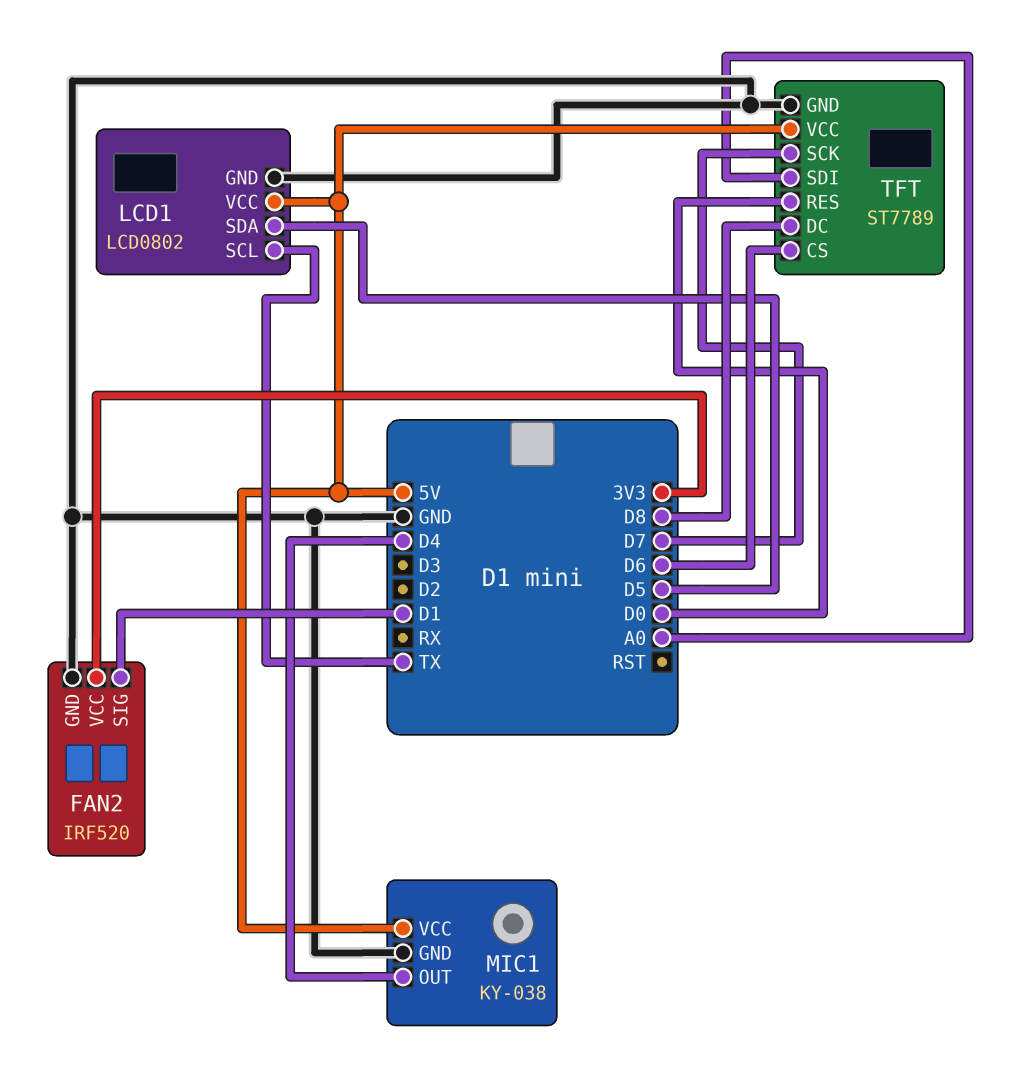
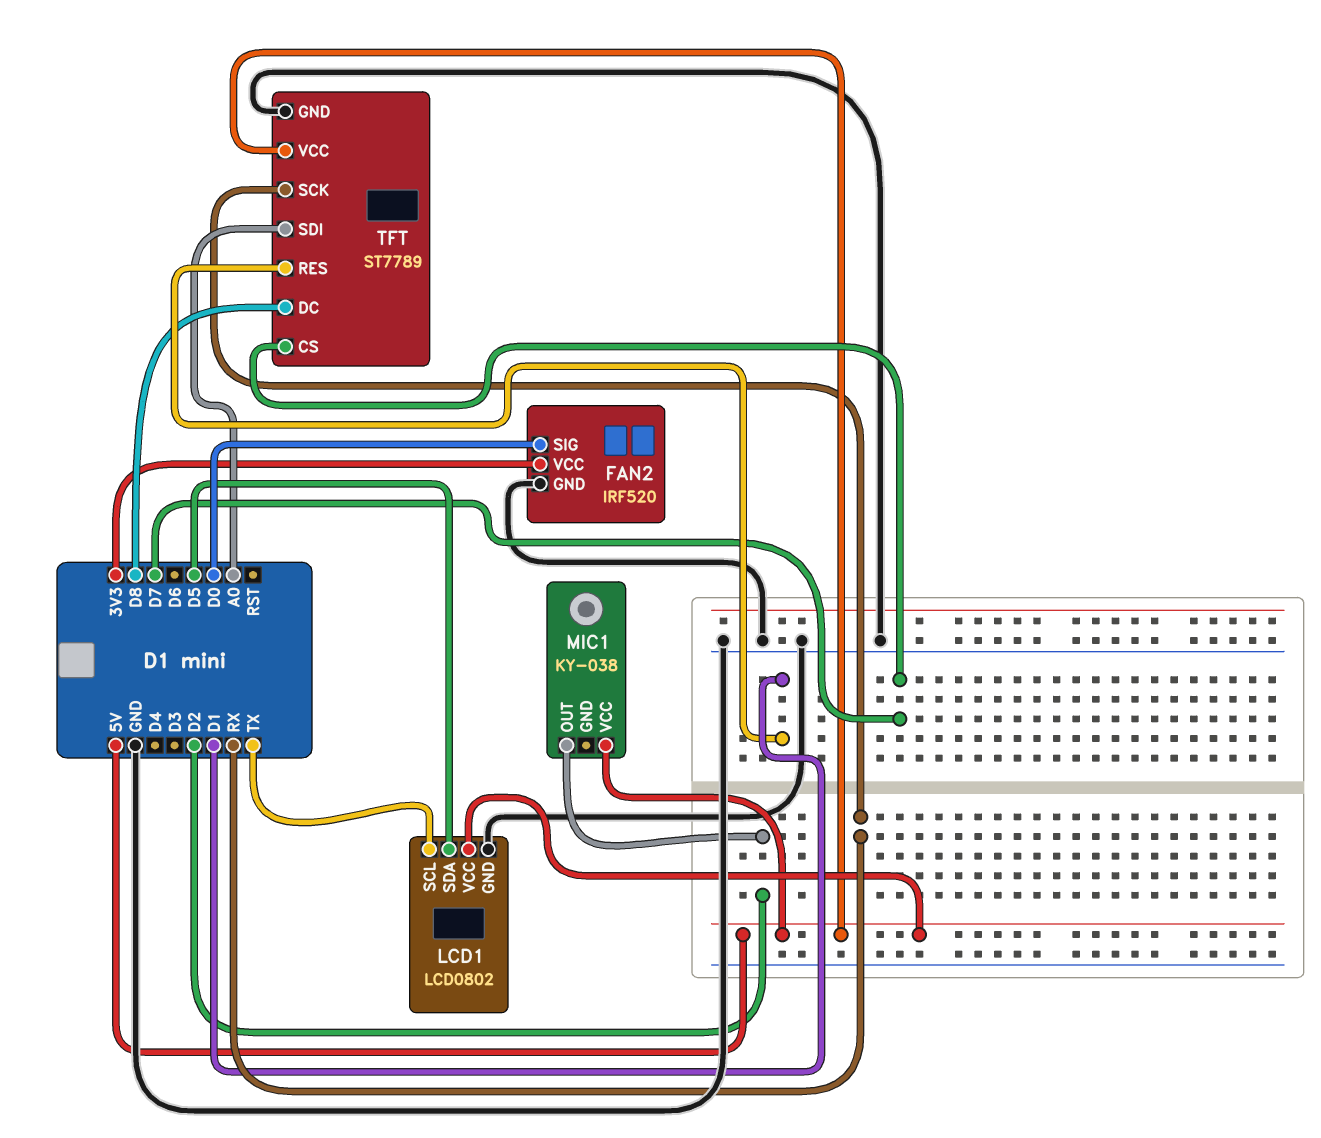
FAN2 pin SIG: D1 -> D0
MIC1 pin GND: GND -> none
MIC1 pin OUT: D4 -> D2
TFT pin CS: D6 -> D7
TFT pin RES: D0 -> D1
TFT pin SCK: D7 -> RX

